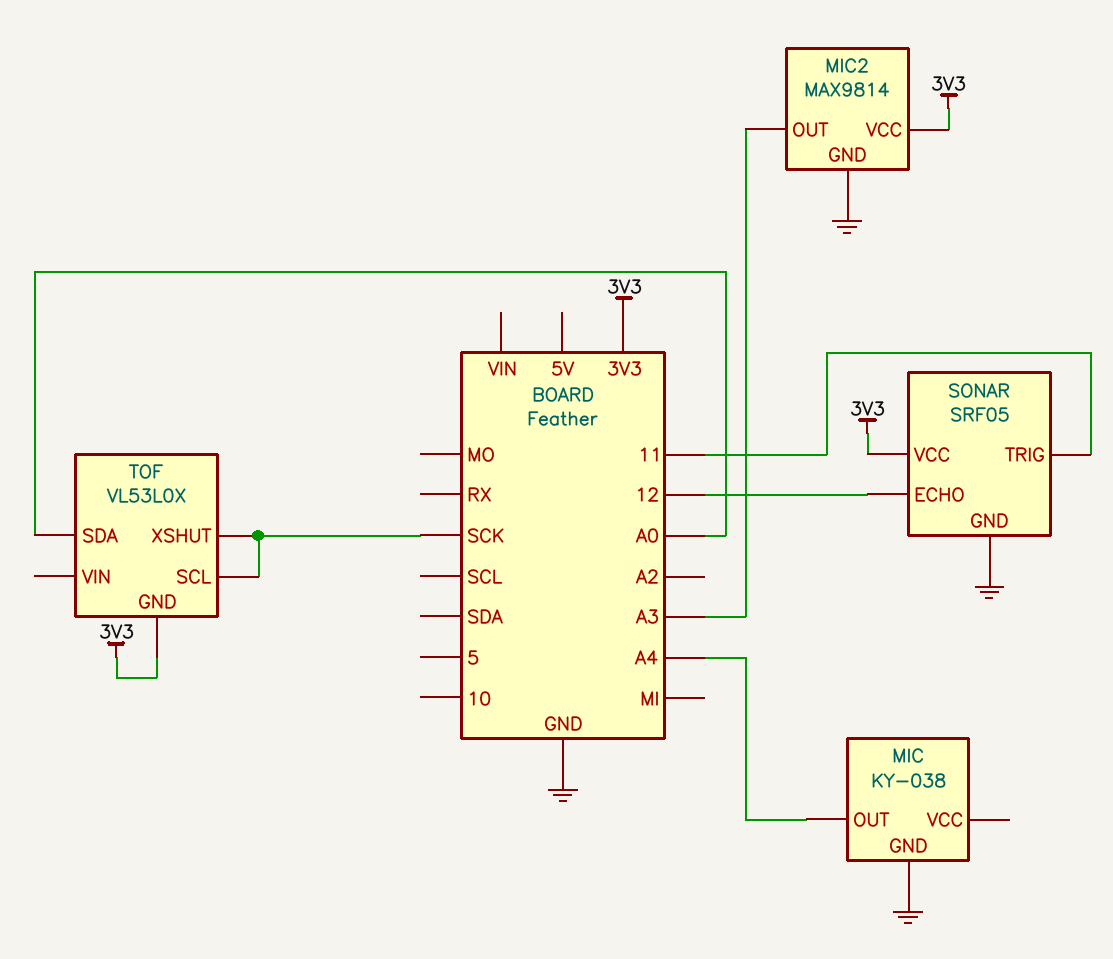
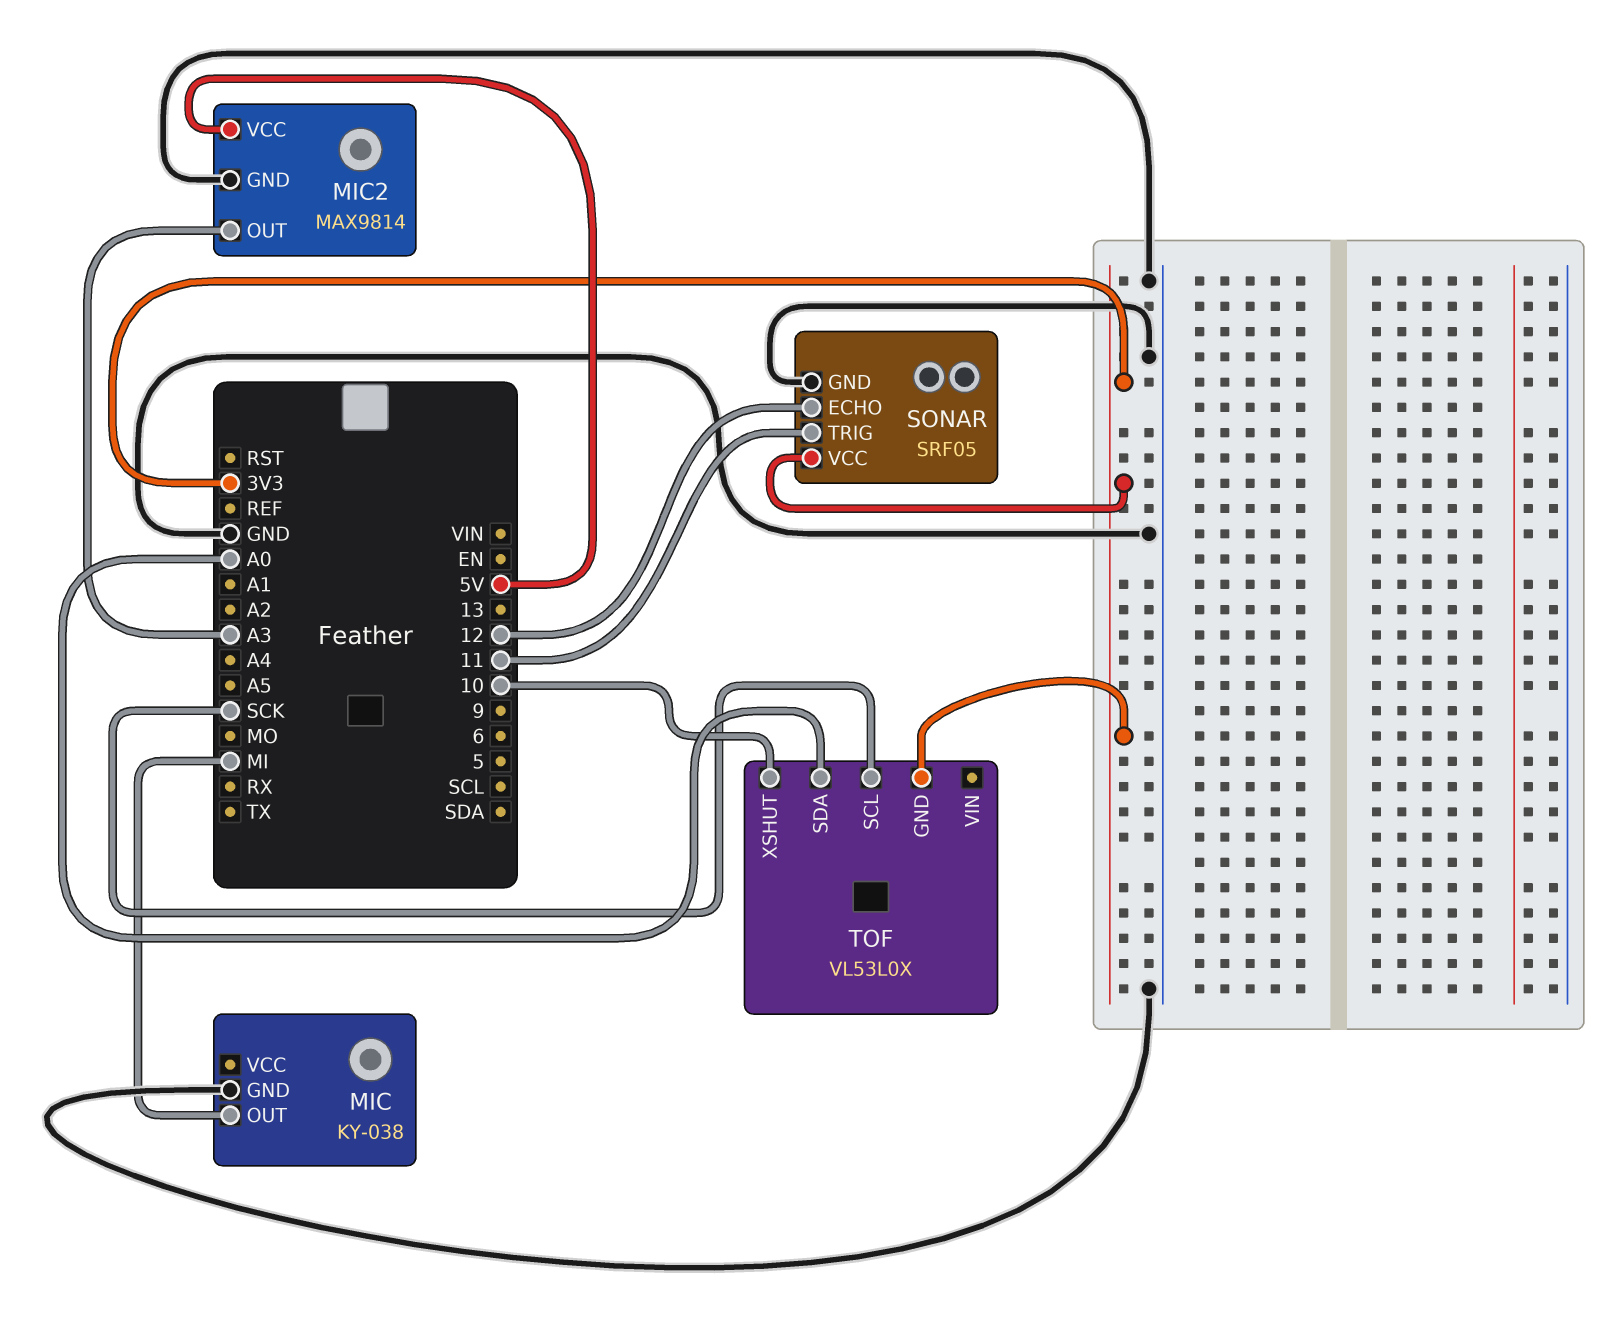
MIC pin OUT: A4 -> MI
MIC2 pin VCC: 3V3 -> 5V
TOF pin XSHUT: SCK -> 10

